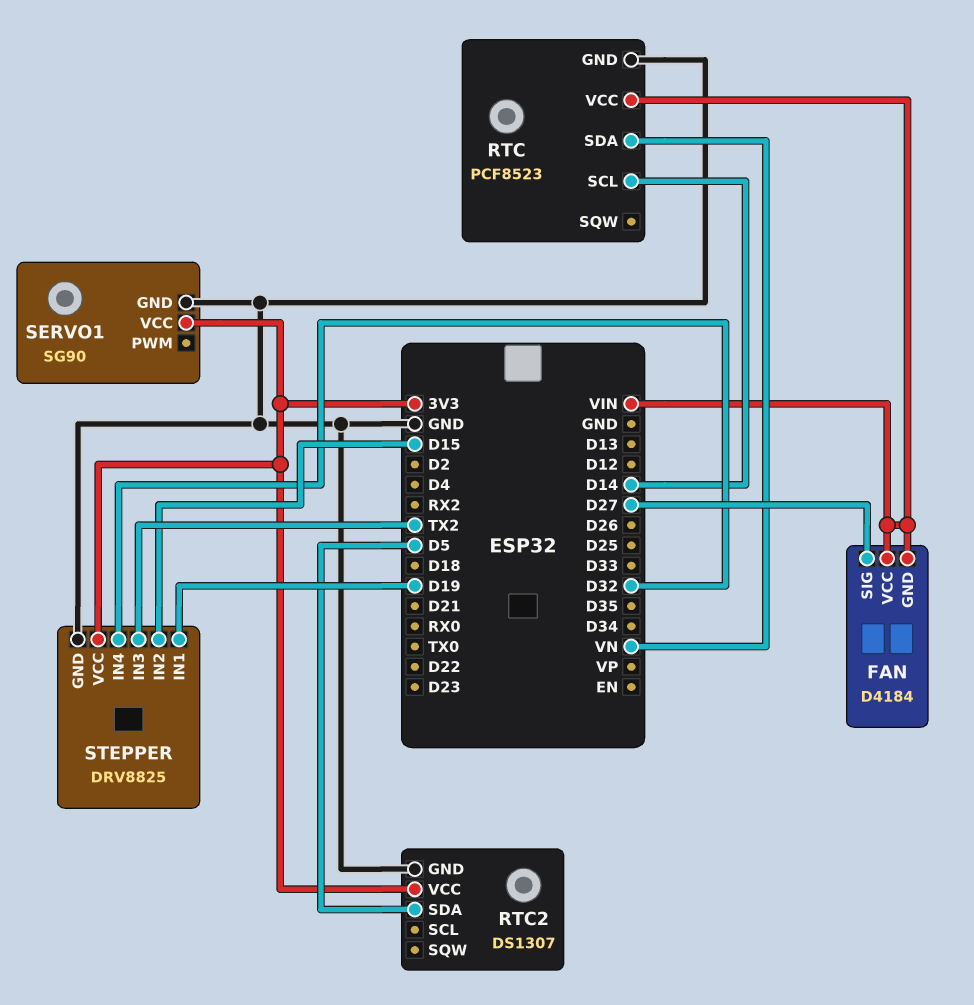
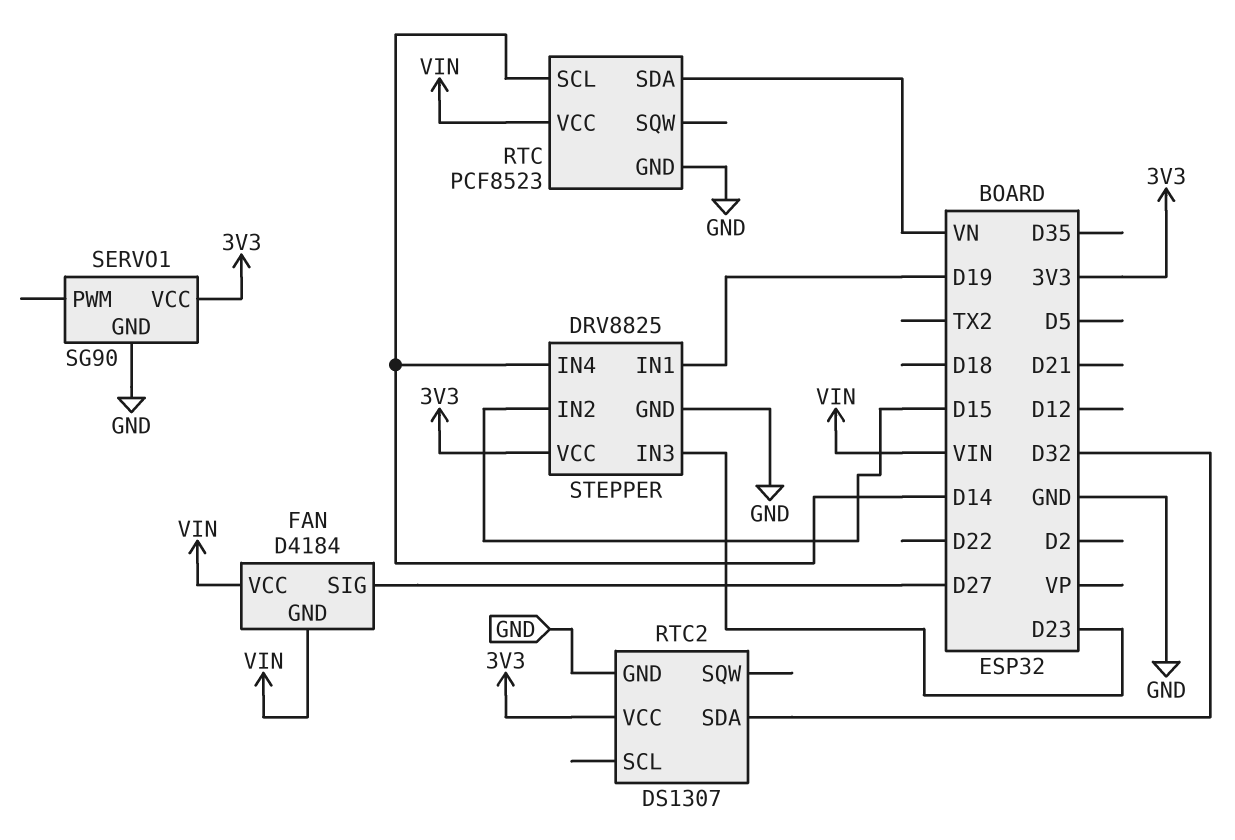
RTC2 pin SDA: D5 -> D32
STEPPER pin IN3: TX2 -> D23
STEPPER pin IN4: D32 -> D14

